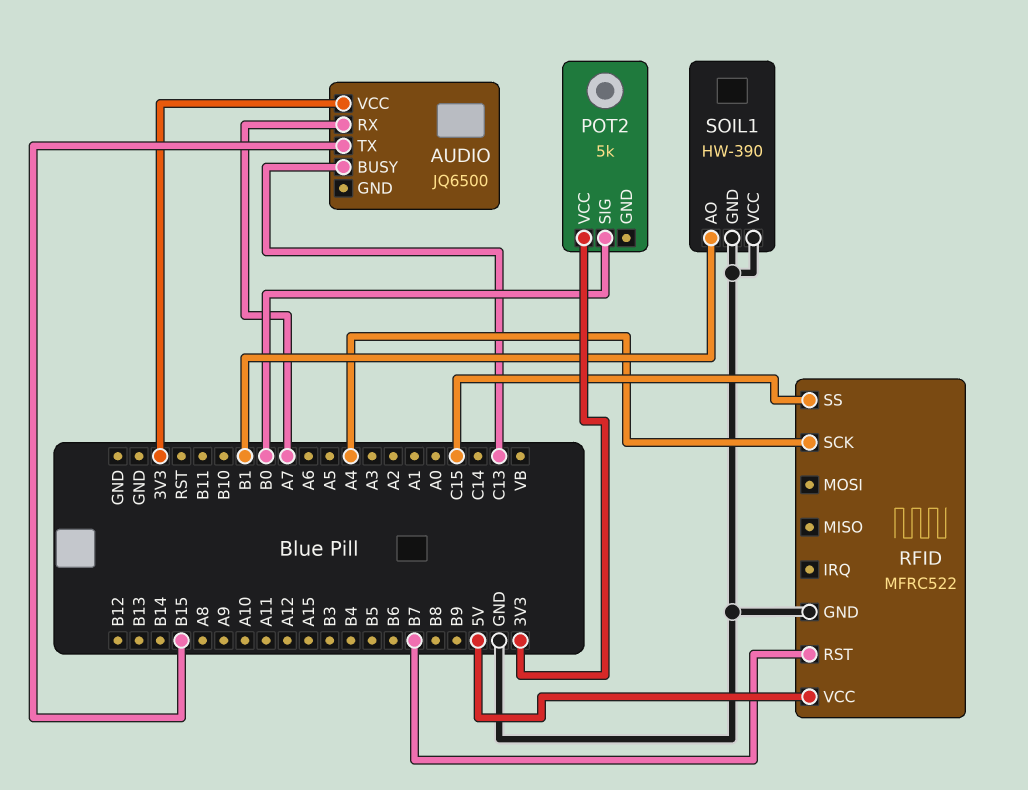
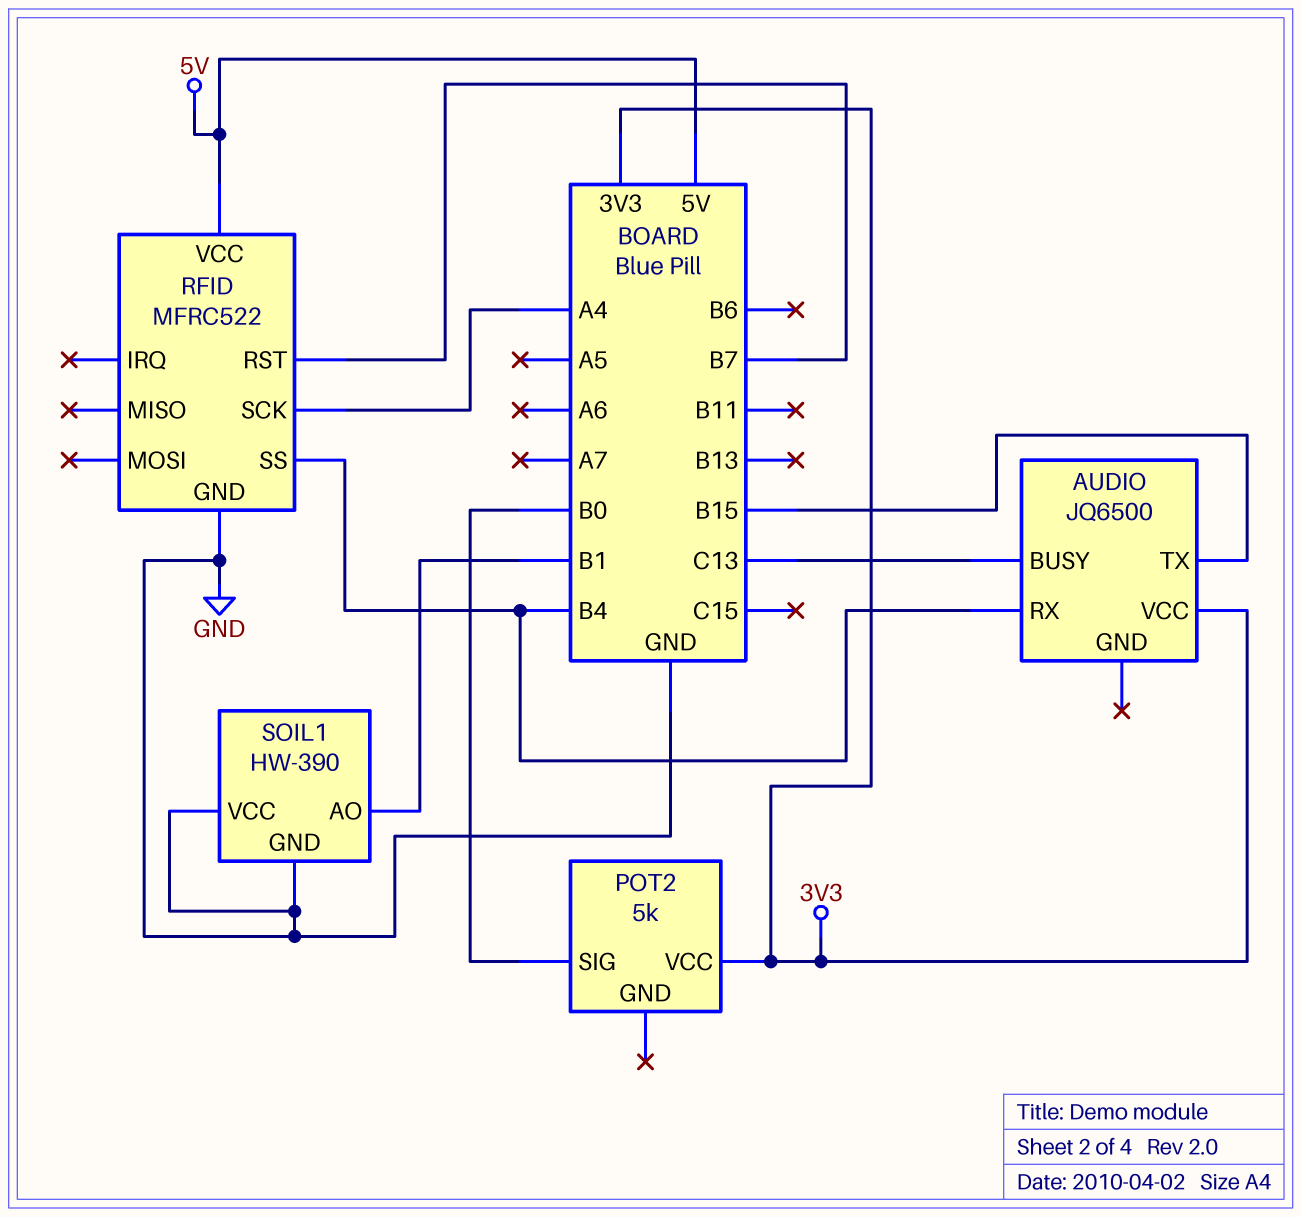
AUDIO pin RX: A7 -> B4
RFID pin SS: C15 -> B4

